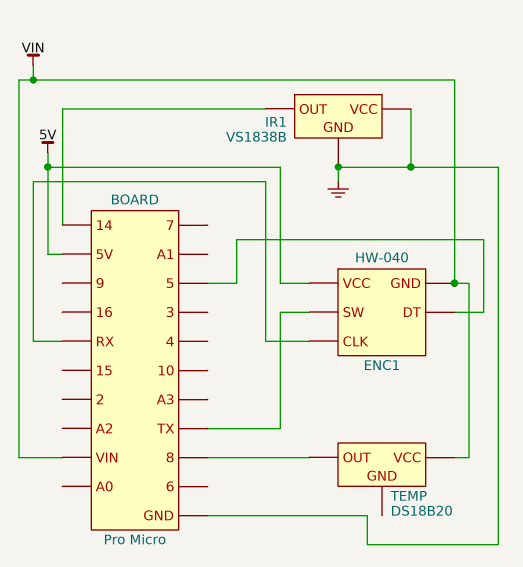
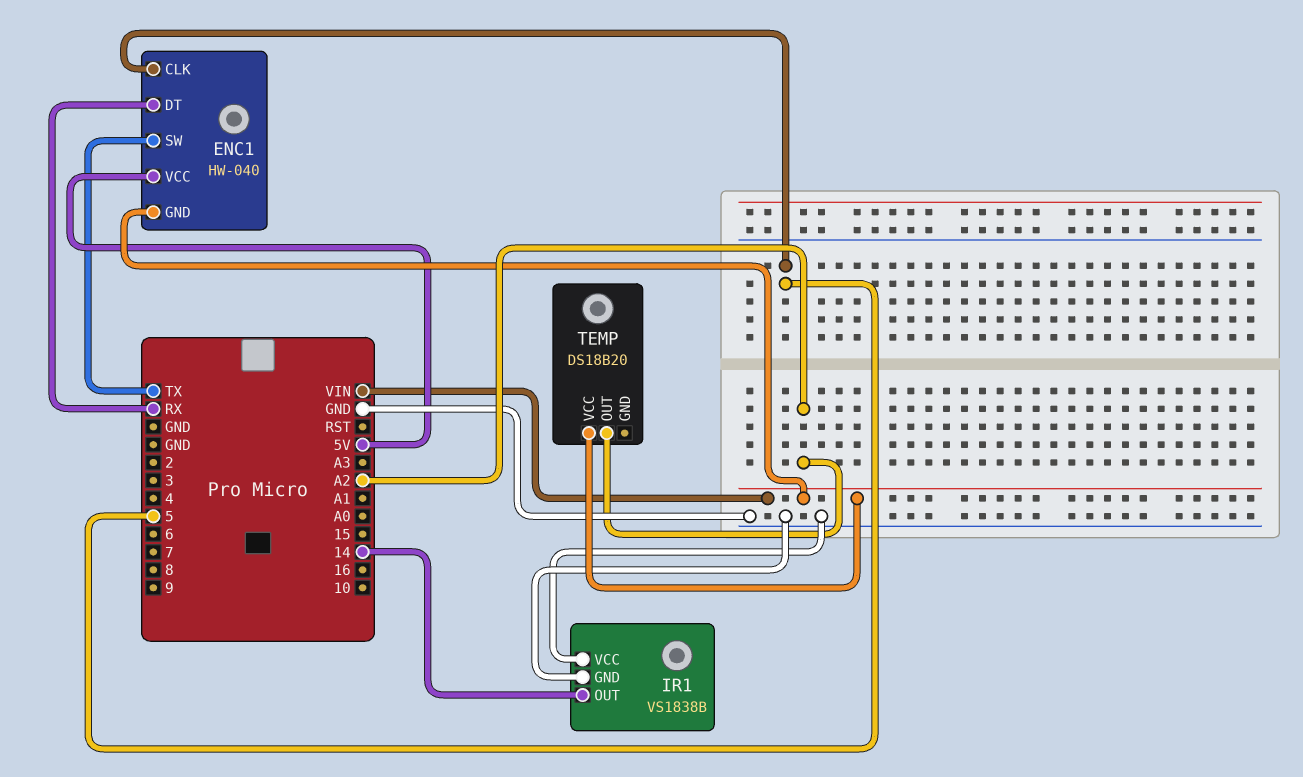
ENC1 pin CLK: RX -> 5
ENC1 pin DT: 5 -> RX
TEMP pin OUT: 8 -> A2

